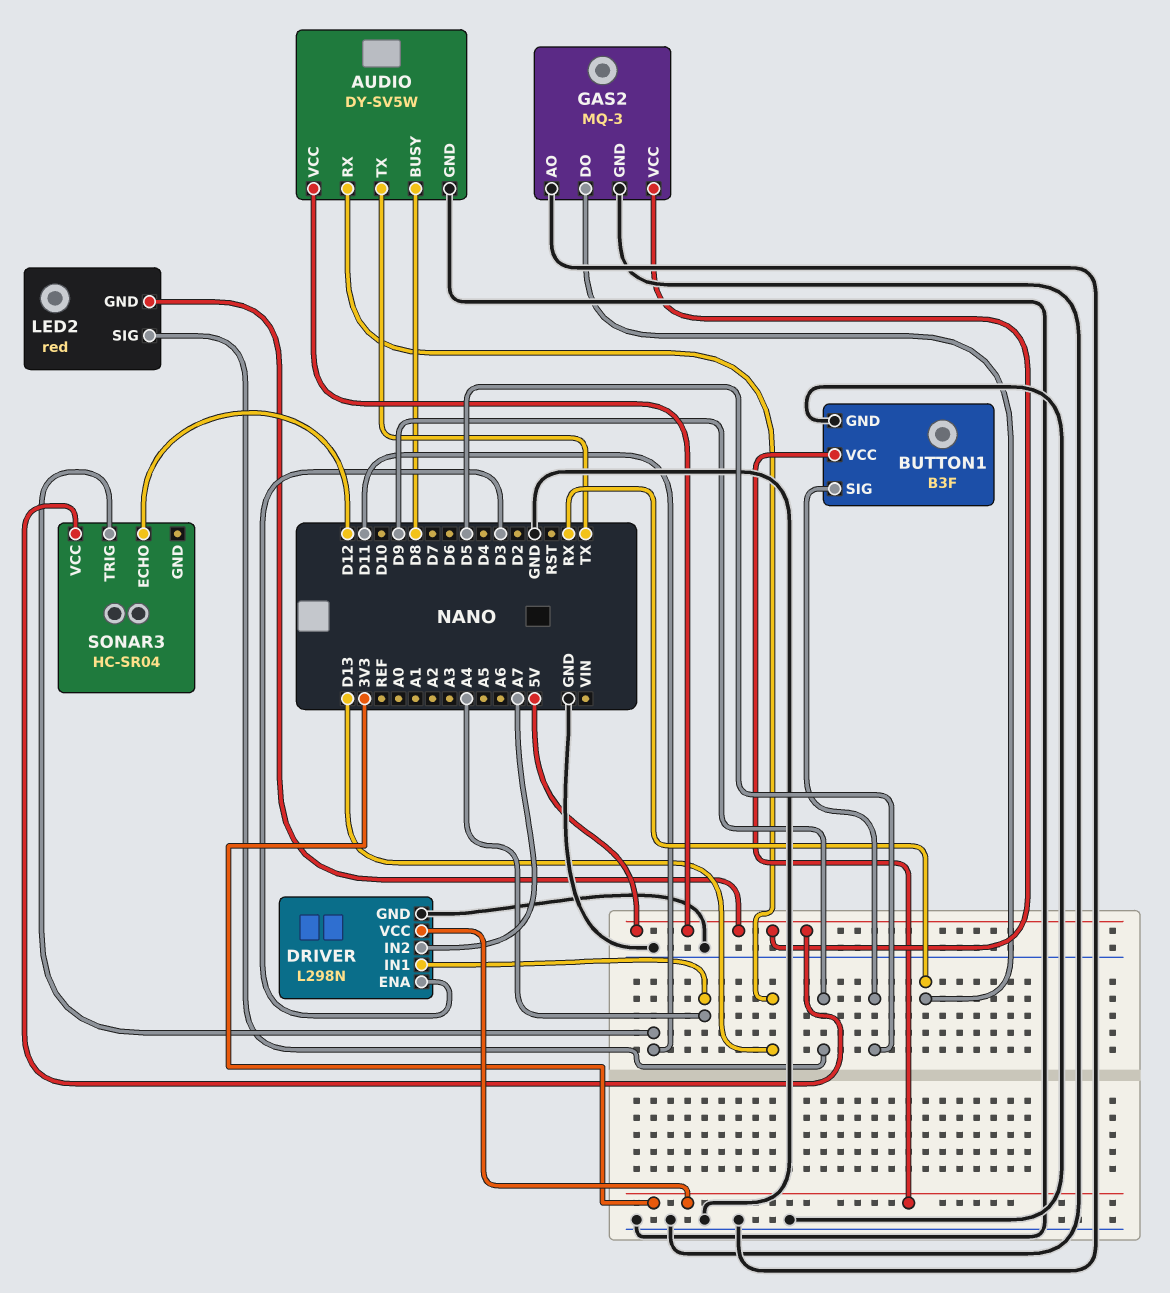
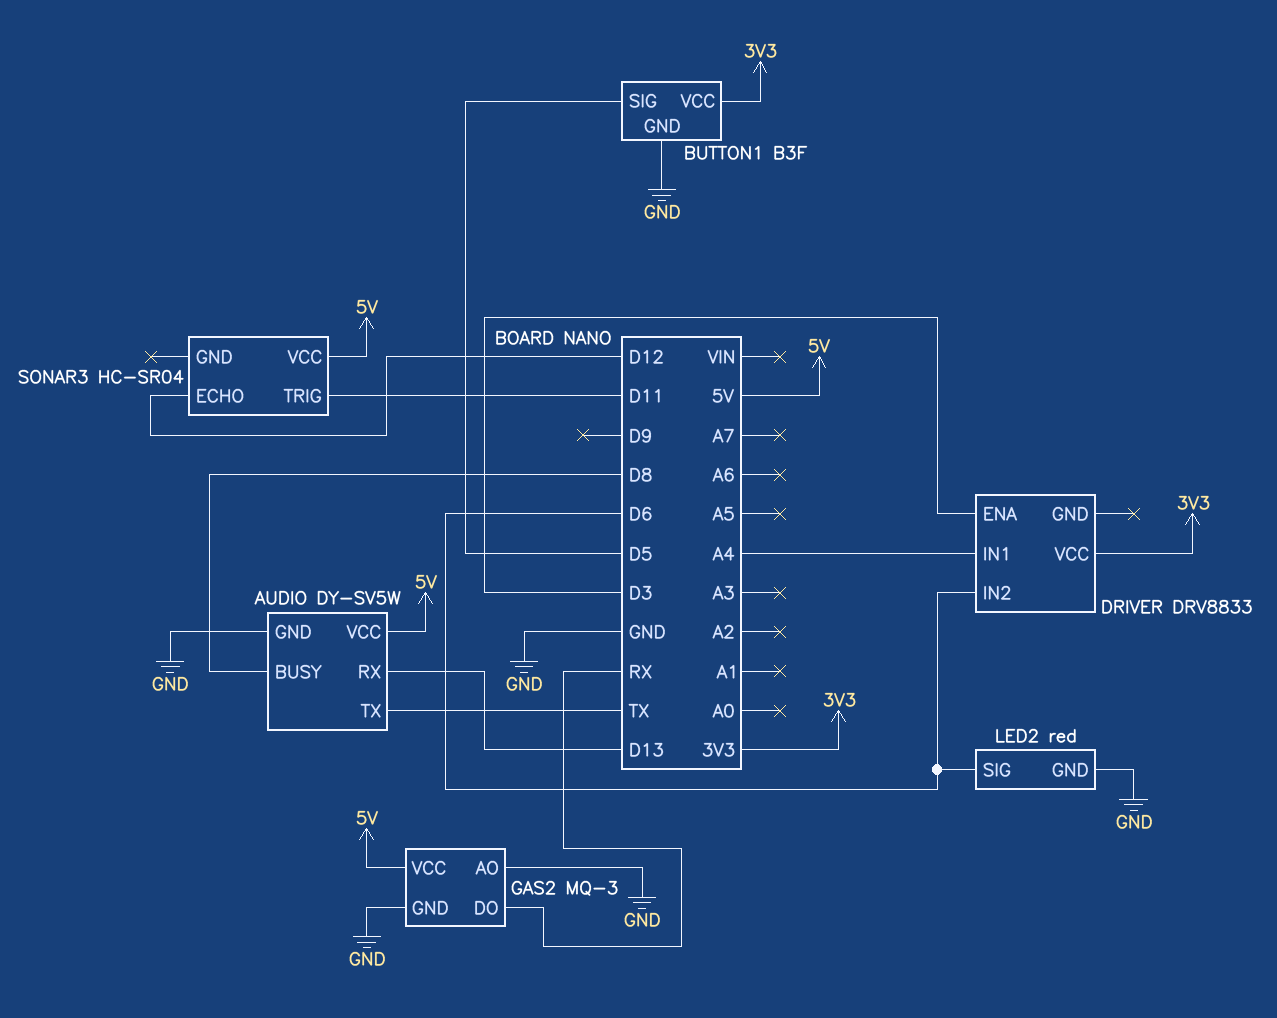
DRIVER: L298N -> DRV8833
DRIVER pin GND: GND -> none
DRIVER pin IN2: A7 -> D6
LED2 pin GND: 5V -> GND
LED2 pin SIG: D9 -> D6

